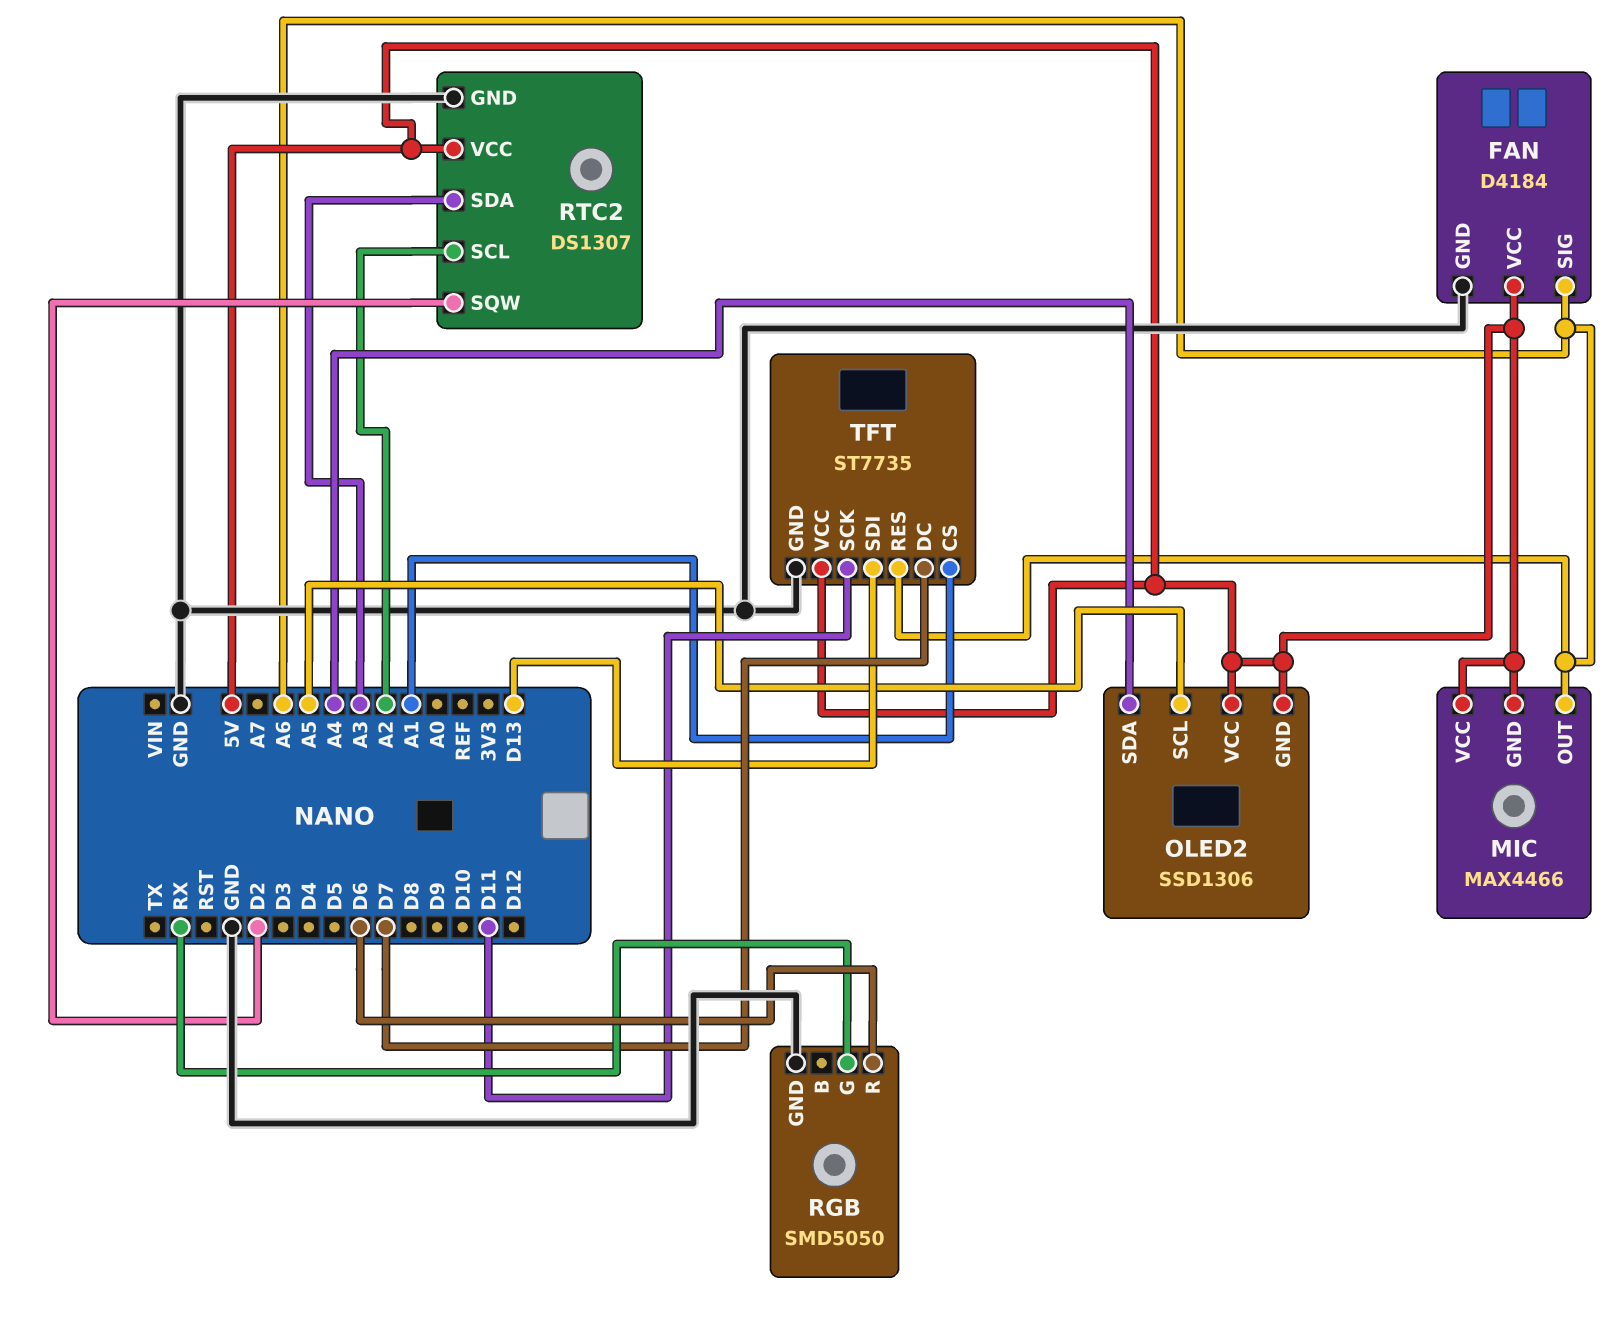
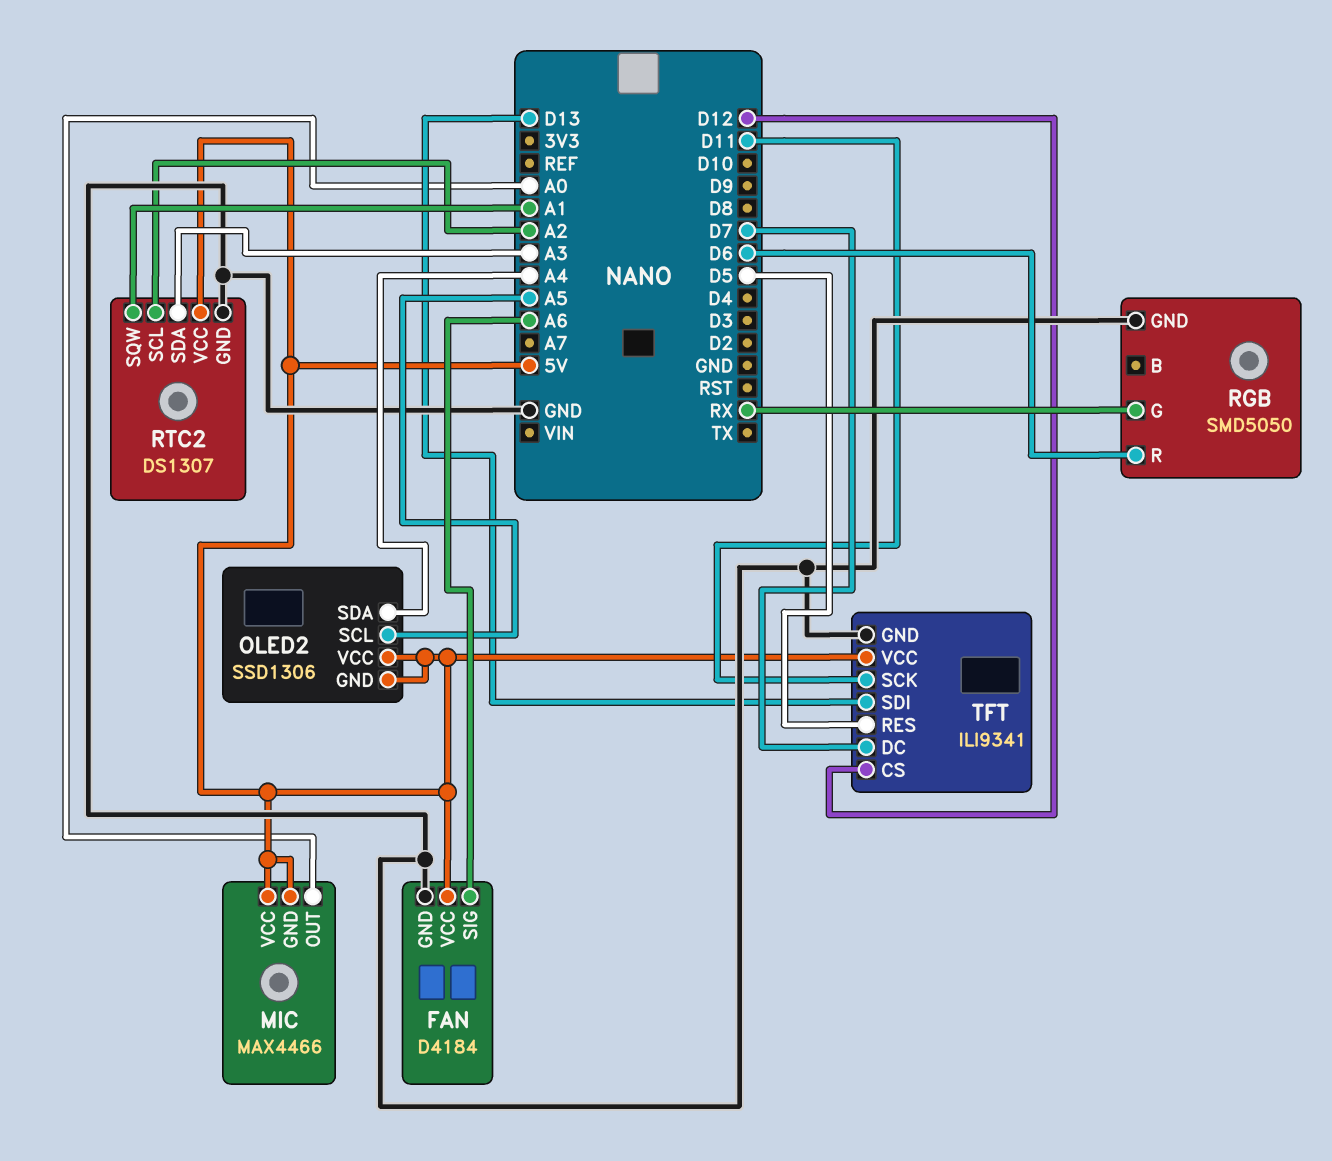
MIC pin OUT: A6 -> A0
RTC2 pin SQW: D2 -> A1
TFT: ST7735 -> ILI9341
TFT pin CS: A1 -> D12
TFT pin RES: A6 -> D5

